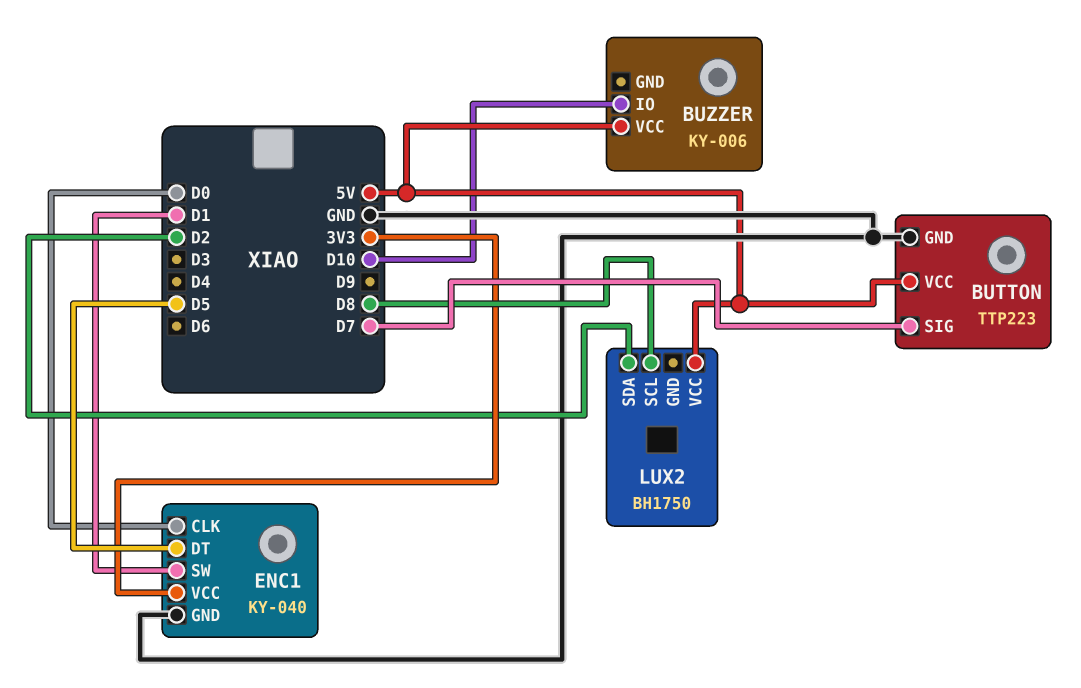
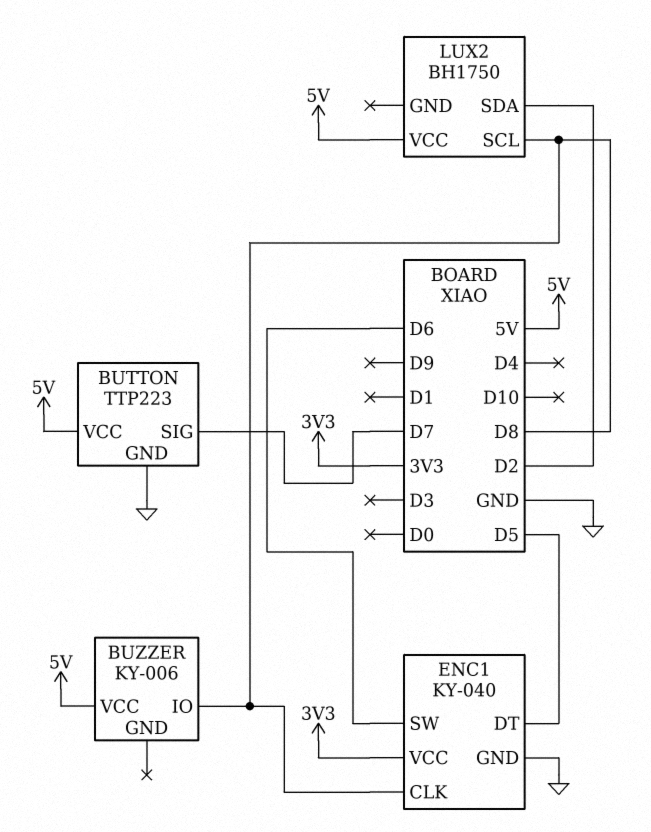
BUZZER pin IO: D10 -> D8
ENC1 pin CLK: D0 -> D8
ENC1 pin SW: D1 -> D6

